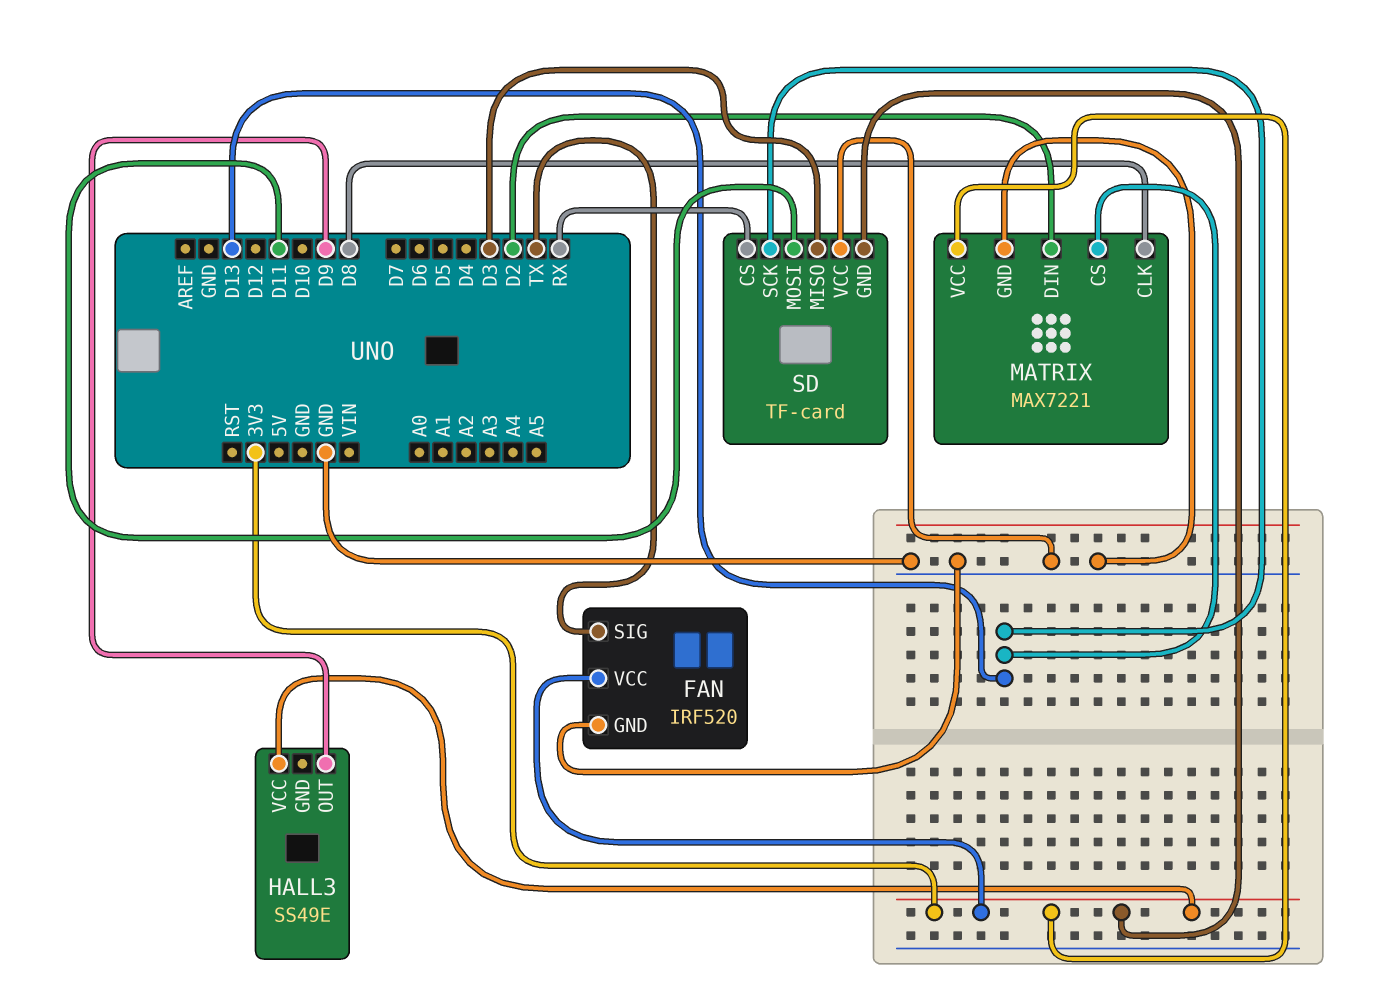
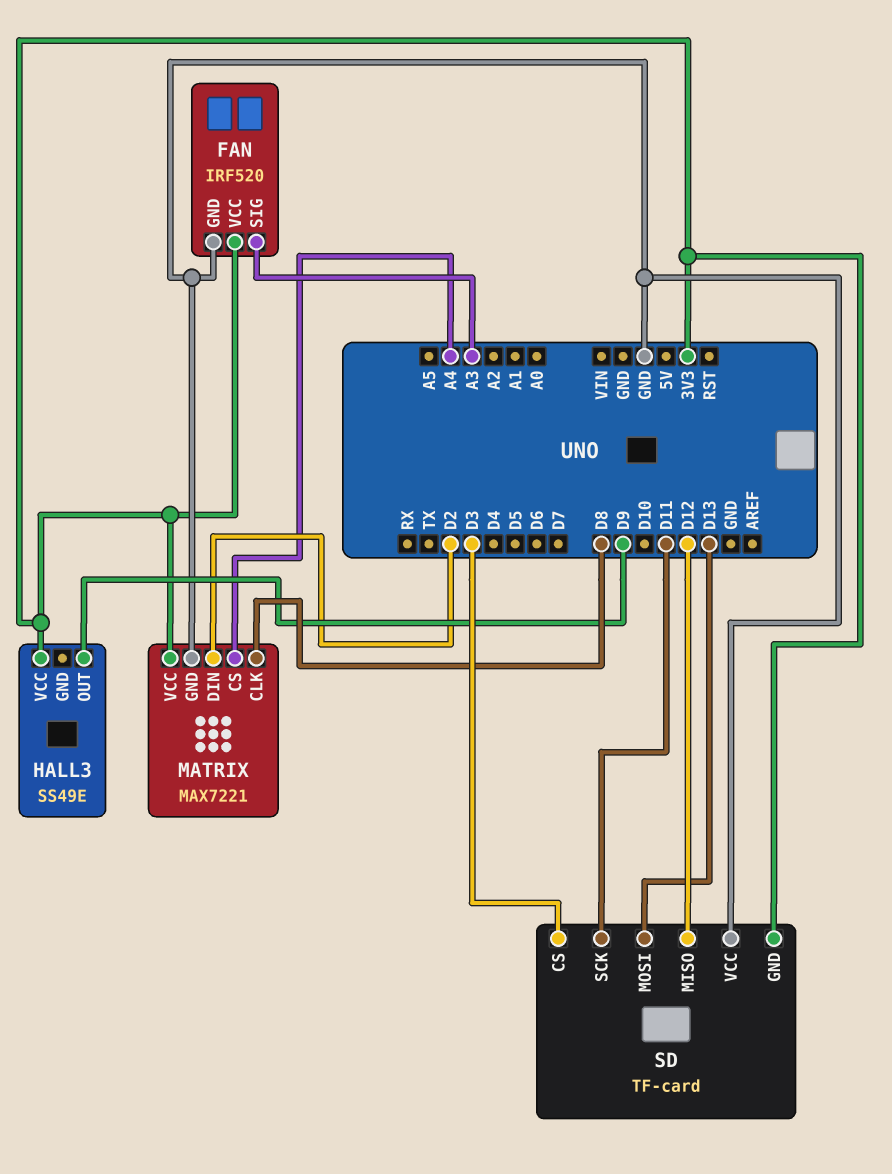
FAN pin SIG: TX -> A3
MATRIX pin CS: D13 -> A4
SD pin CS: RX -> D3
SD pin MISO: D3 -> D12
SD pin MOSI: D11 -> D13
SD pin SCK: D13 -> D11

